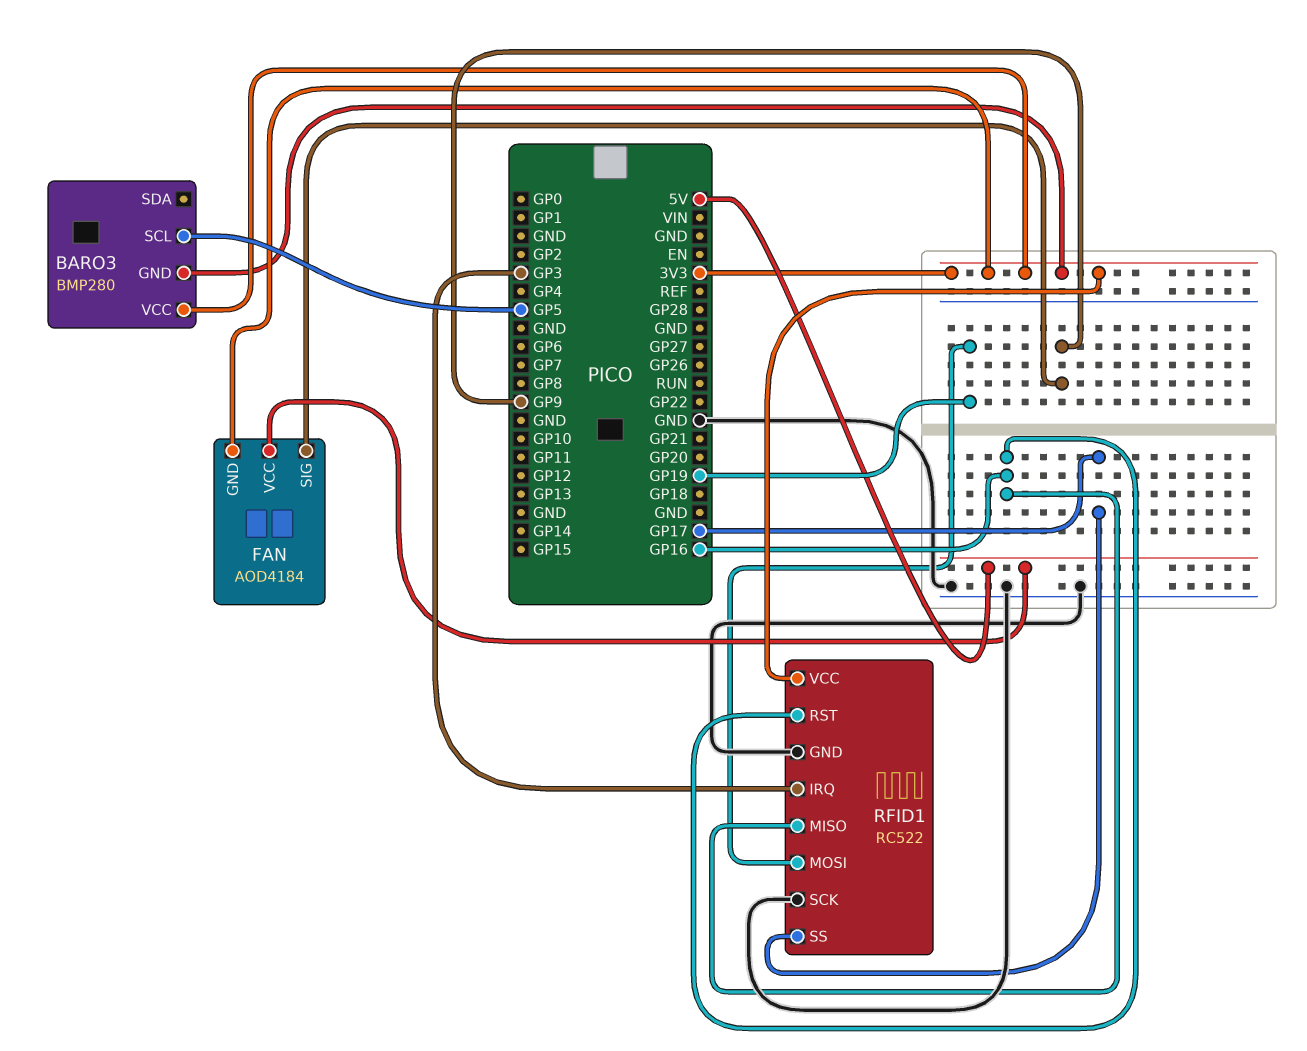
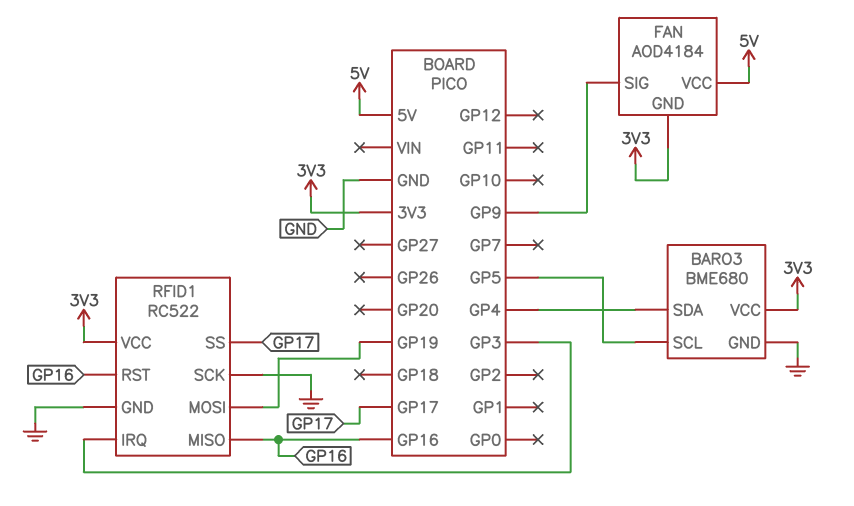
BARO3: BMP280 -> BME680
BARO3 pin GND: 3V3 -> GND
BARO3 pin SDA: none -> GP4

